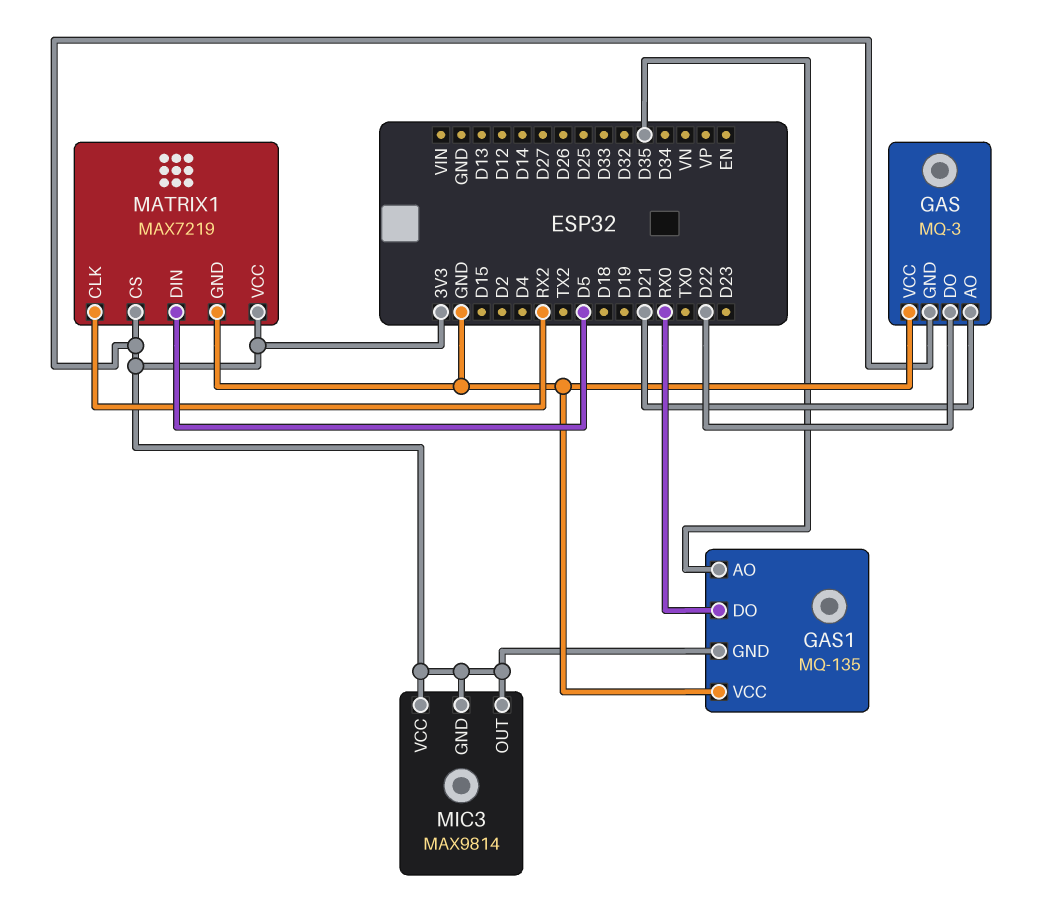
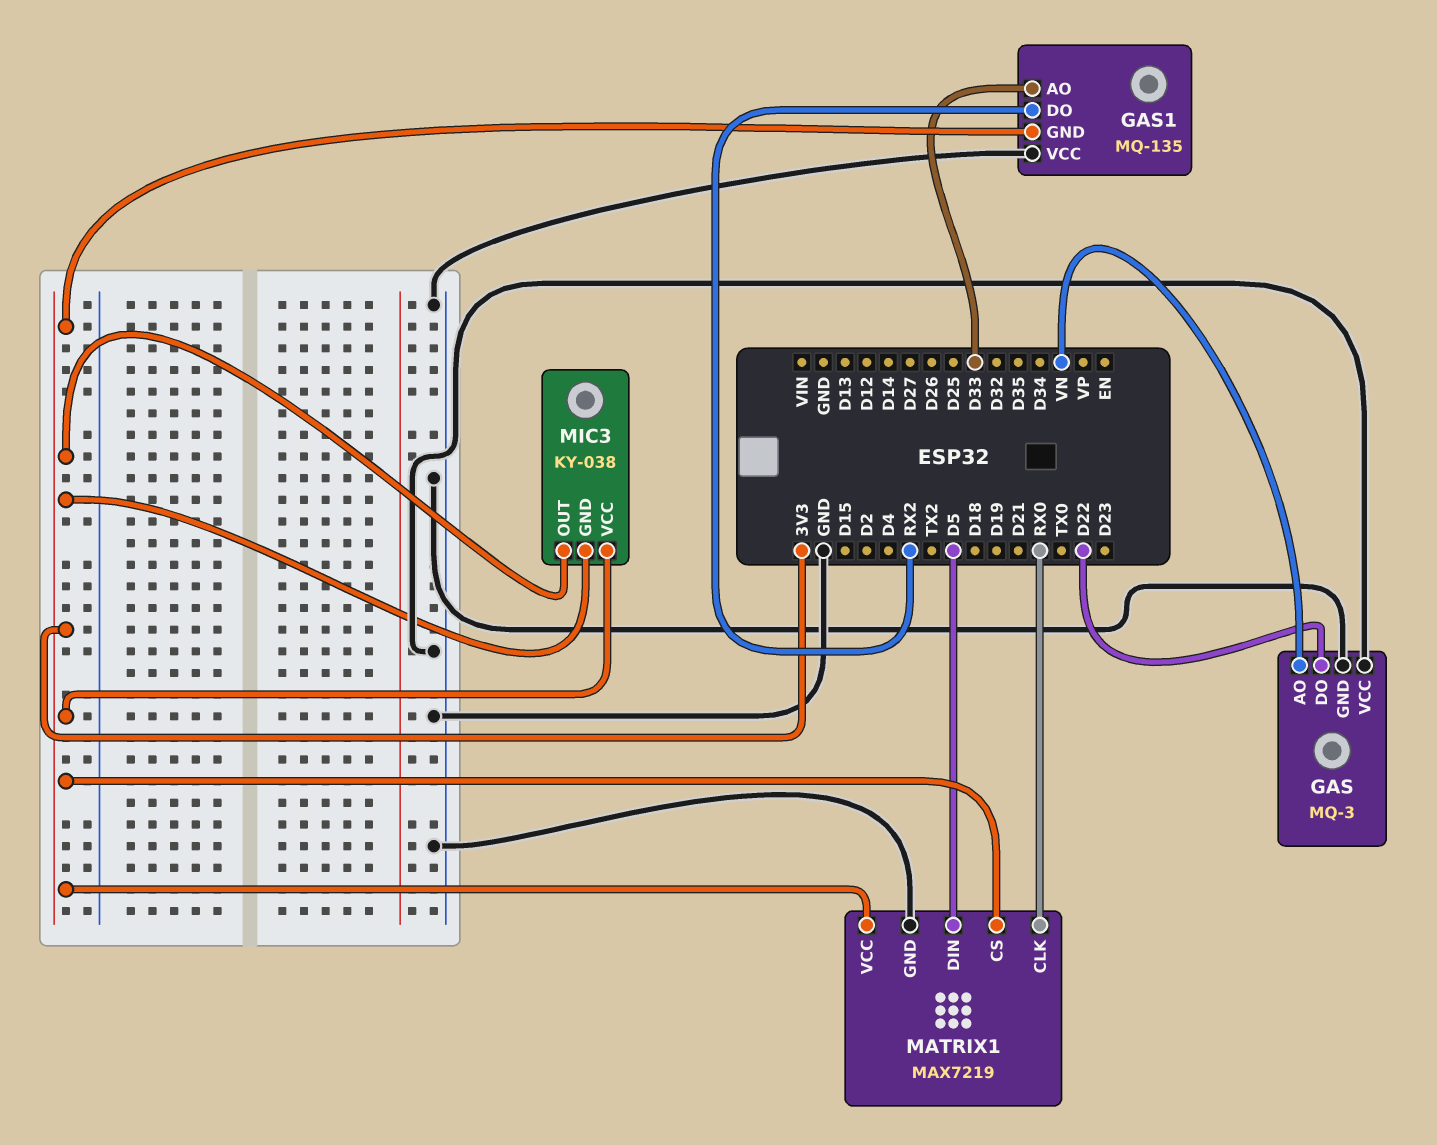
GAS pin AO: D21 -> VN
GAS pin GND: 3V3 -> GND
GAS1 pin AO: D35 -> D33
GAS1 pin DO: RX0 -> RX2
MATRIX1 pin CLK: RX2 -> RX0
MIC3: MAX9814 -> KY-038

